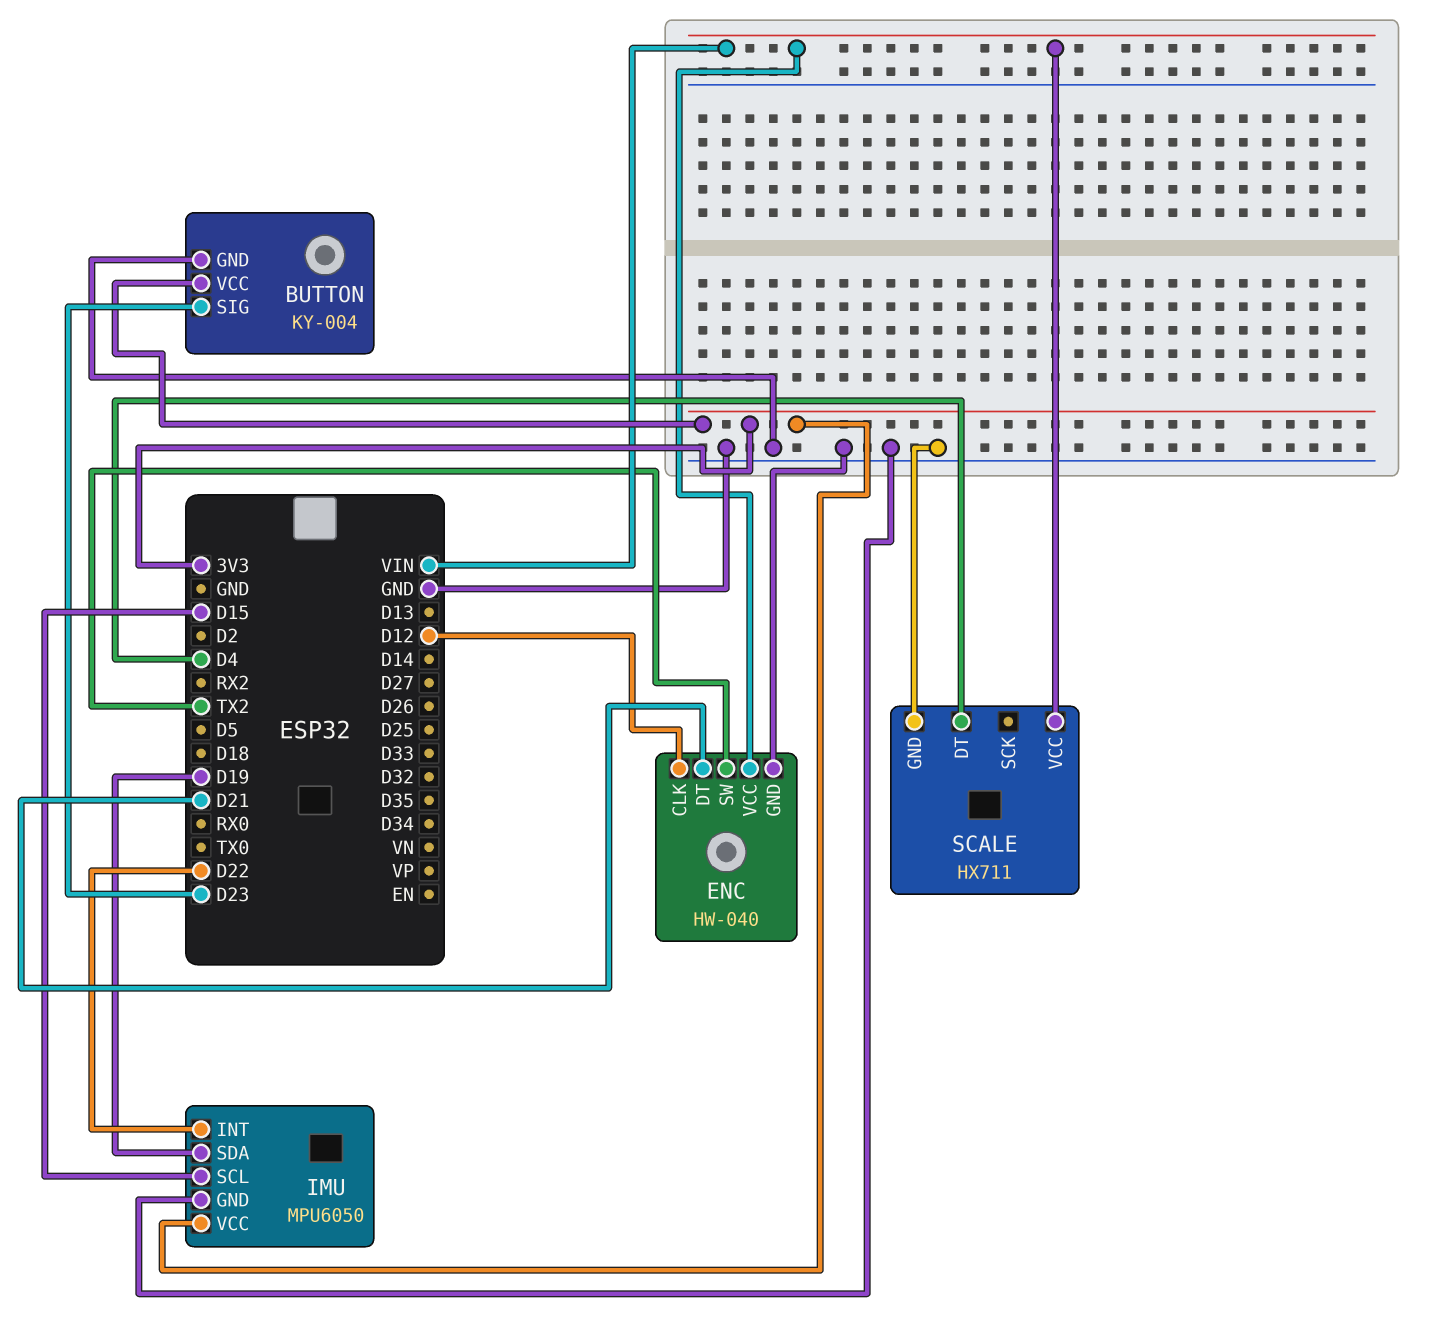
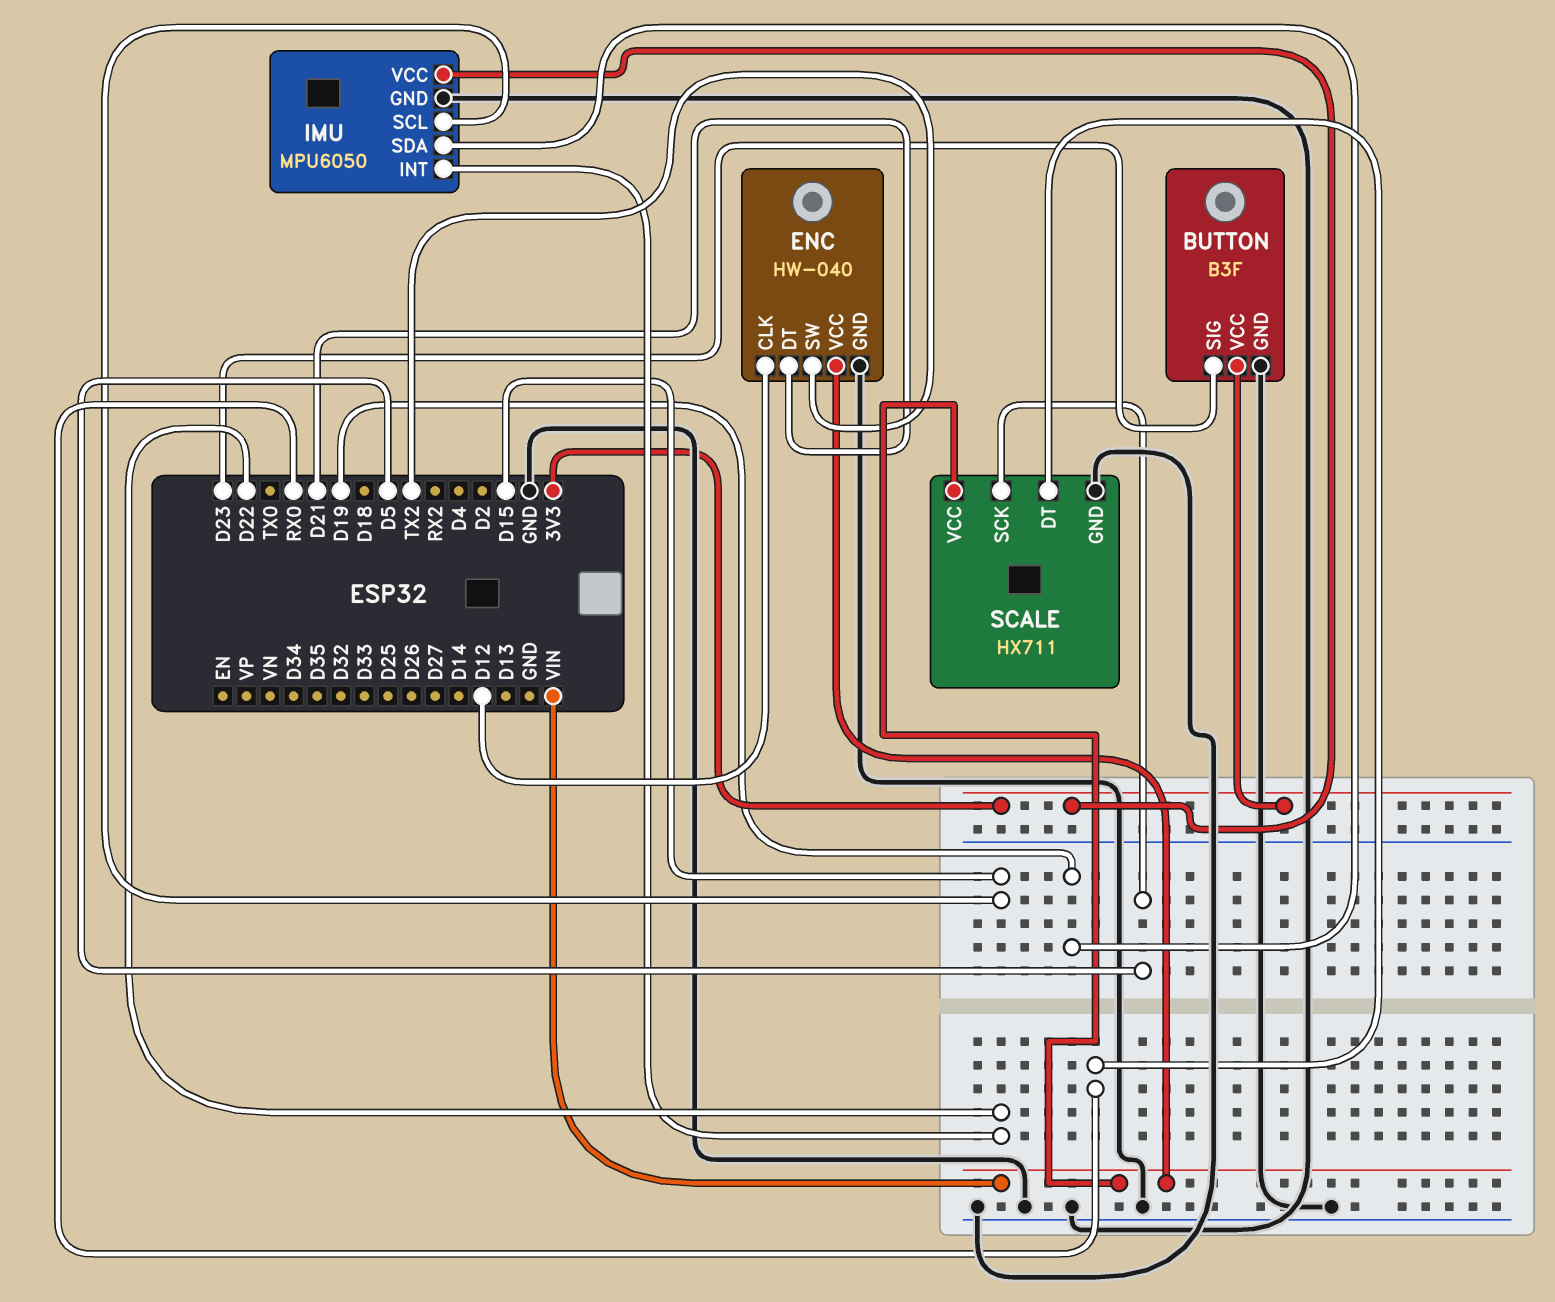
BUTTON: KY-004 -> B3F
SCALE pin DT: D4 -> RX0
SCALE pin SCK: none -> D5

